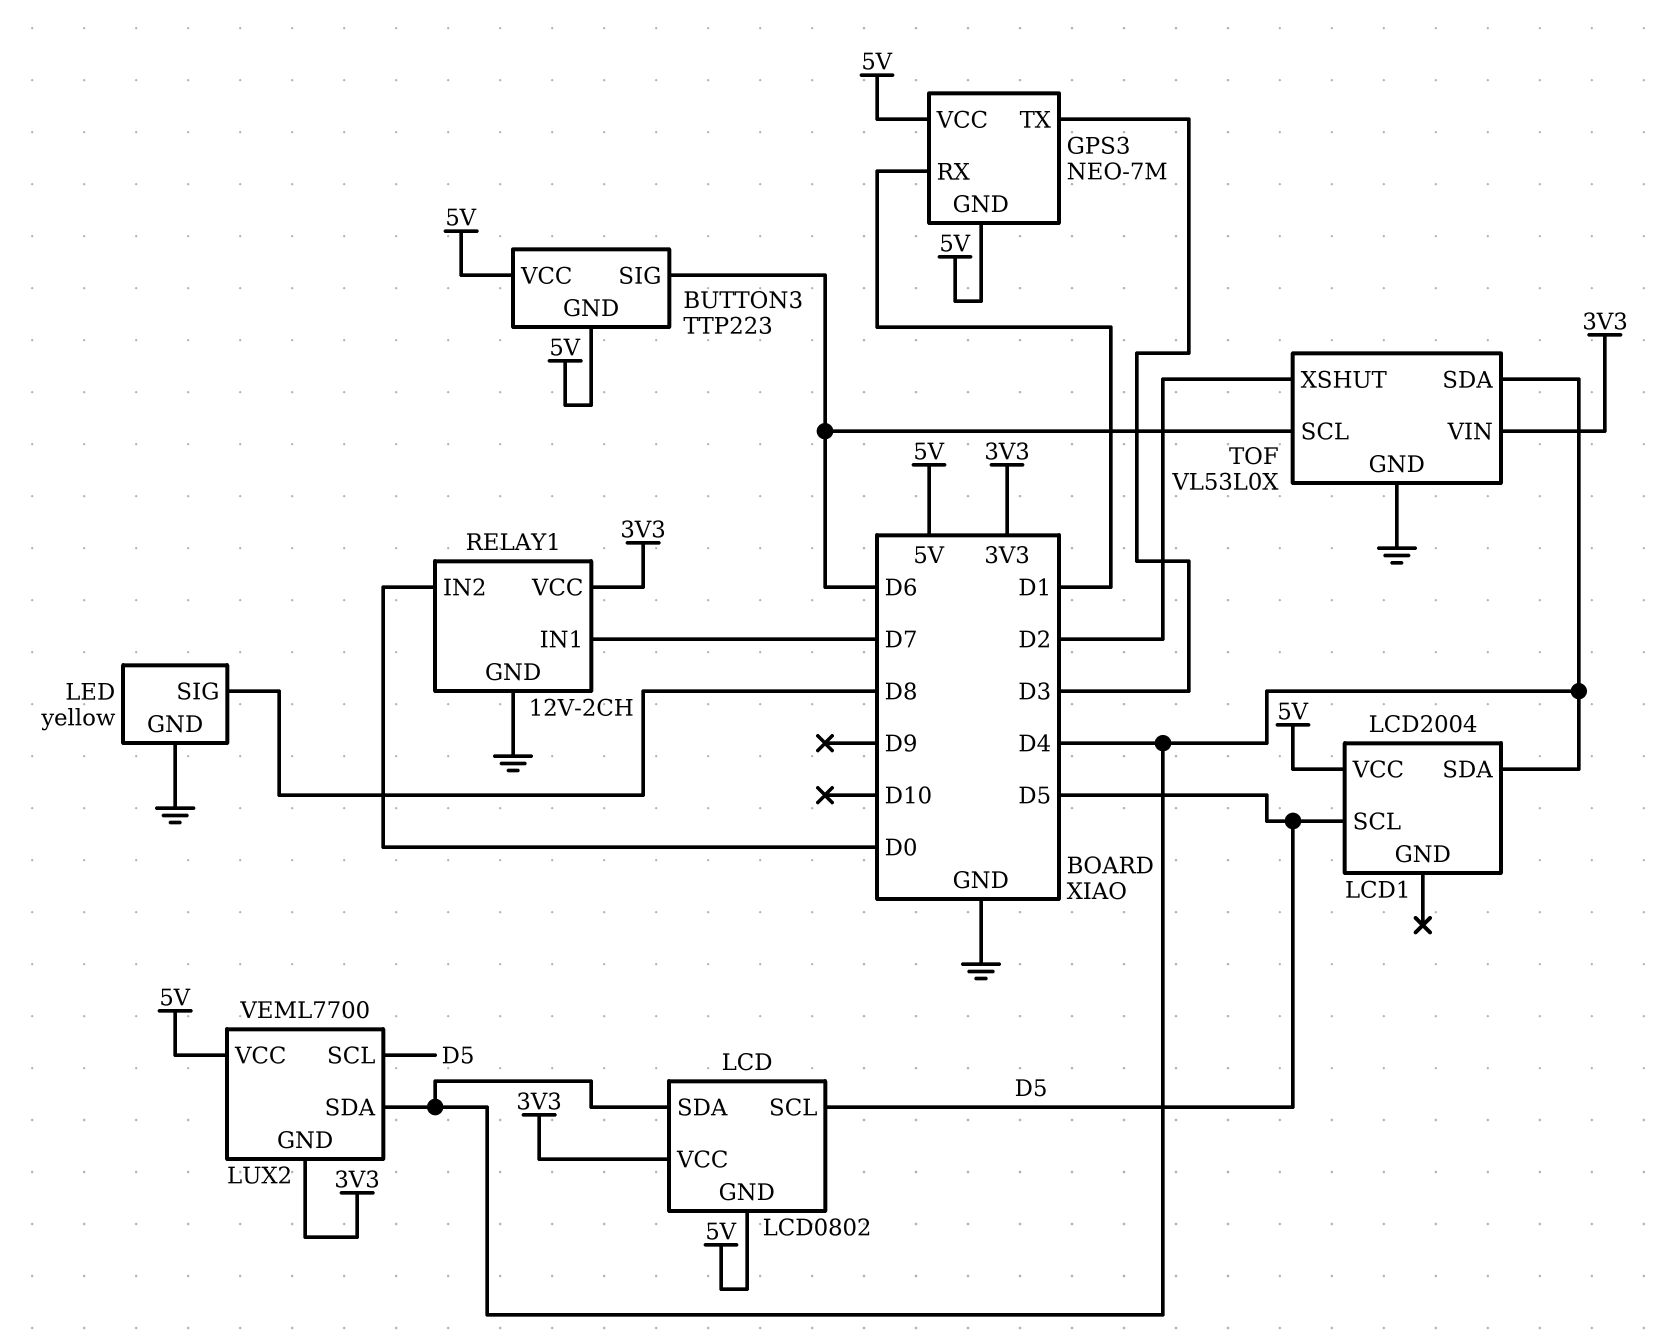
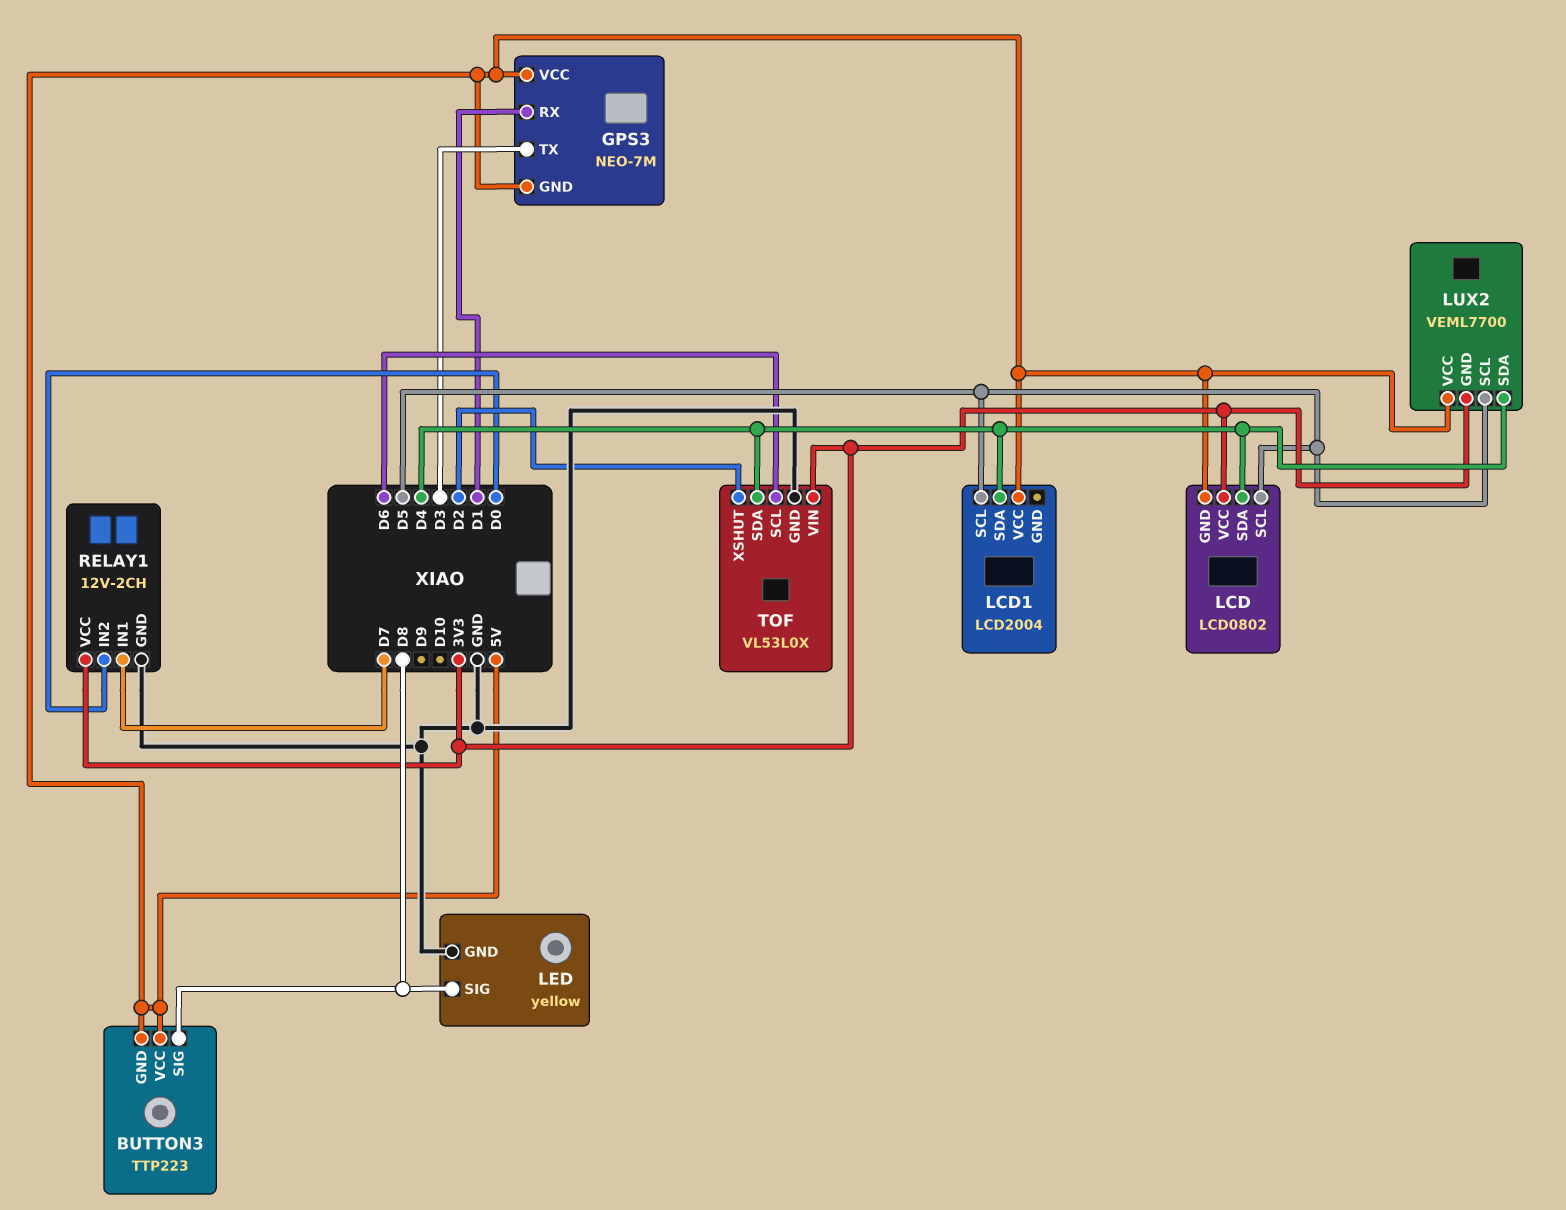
BUTTON3 pin SIG: D6 -> D8

